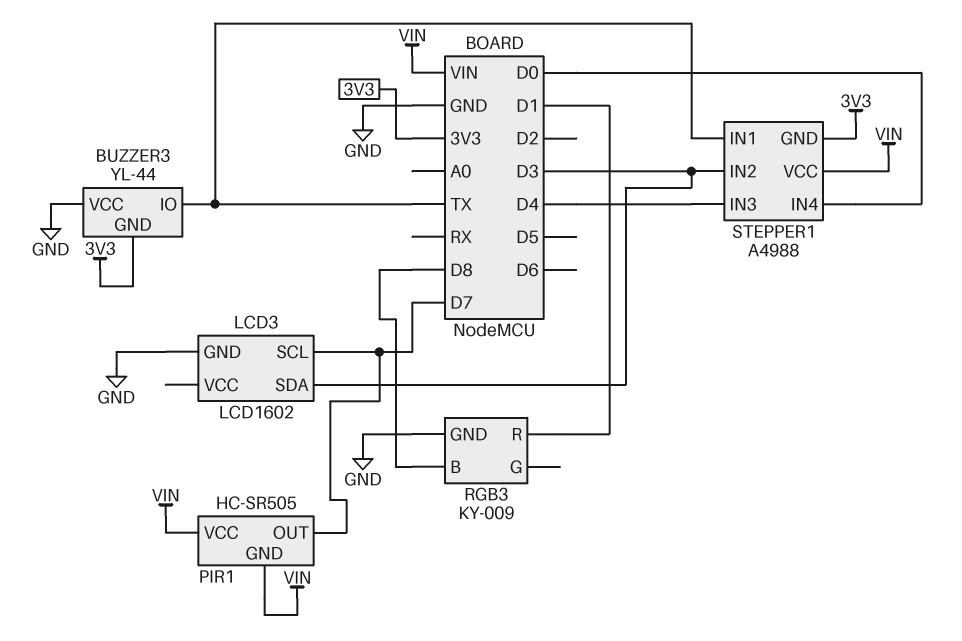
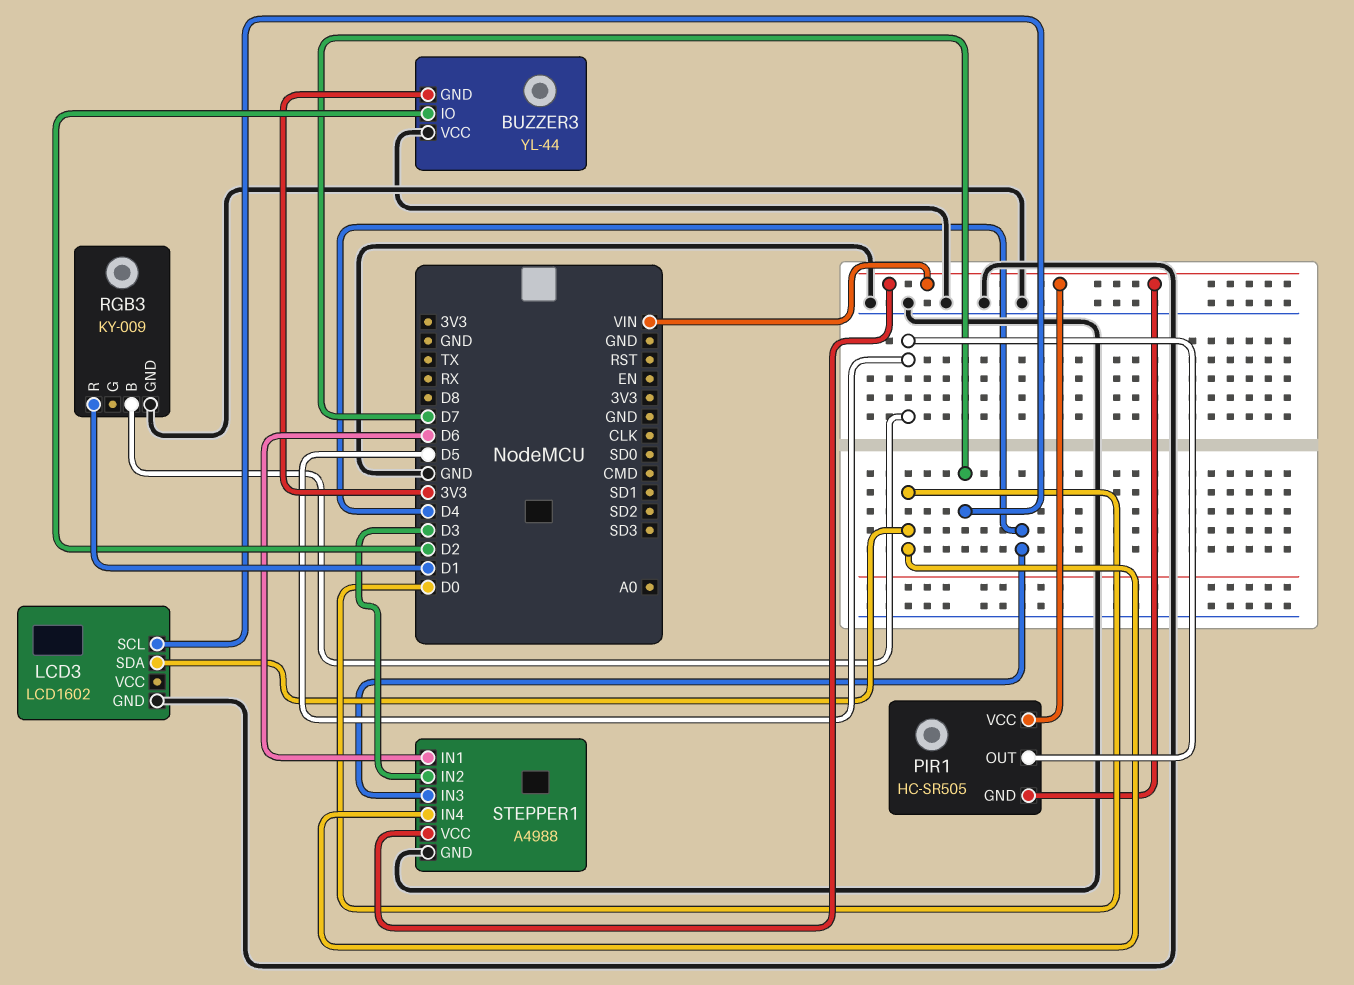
BUZZER3 pin IO: TX -> D2
LCD3 pin SDA: D3 -> D0
PIR1 pin OUT: D7 -> D5
RGB3 pin B: D8 -> D5
STEPPER1 pin GND: 3V3 -> GND
STEPPER1 pin IN1: TX -> D6

